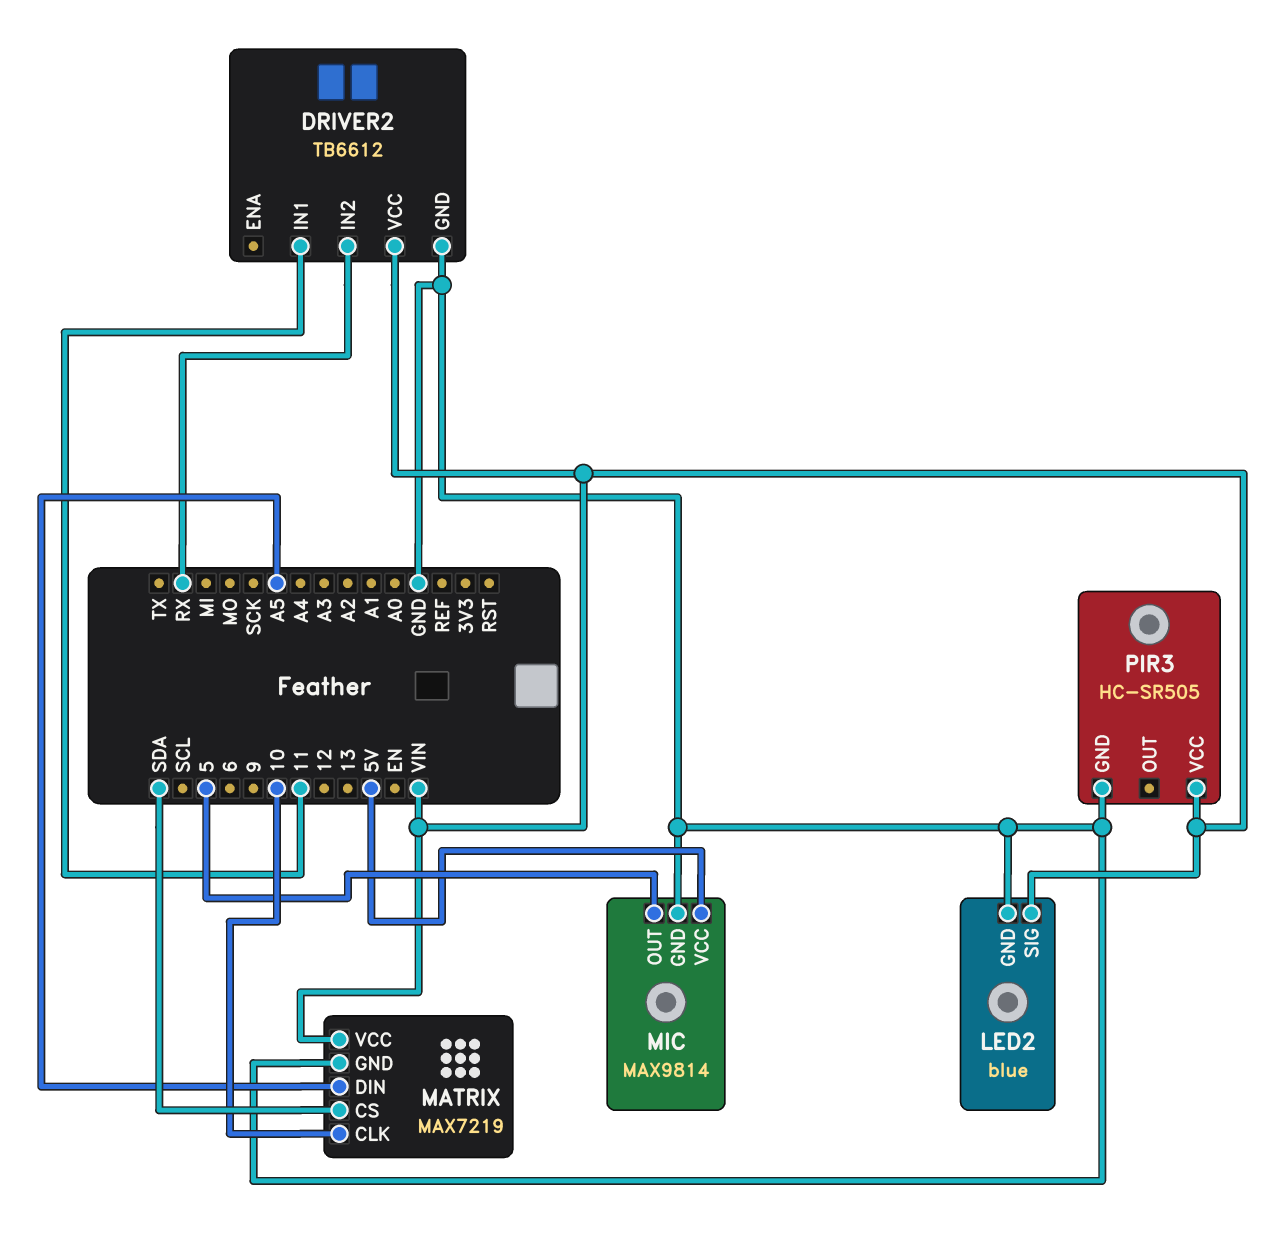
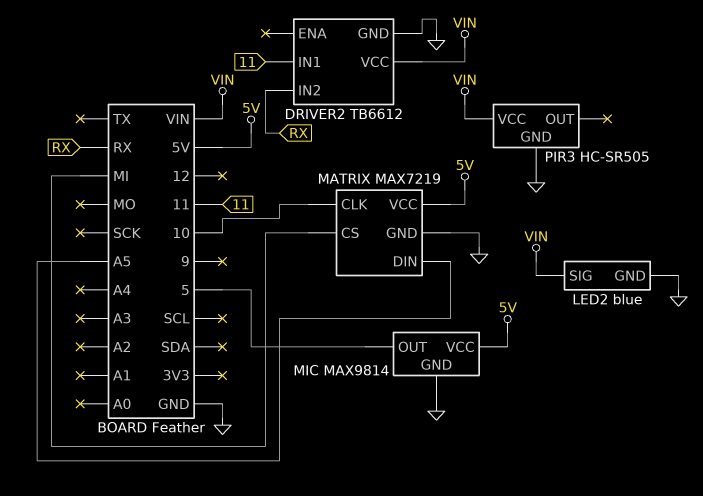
MATRIX pin CS: SDA -> MI
MATRIX pin VCC: VIN -> 5V

